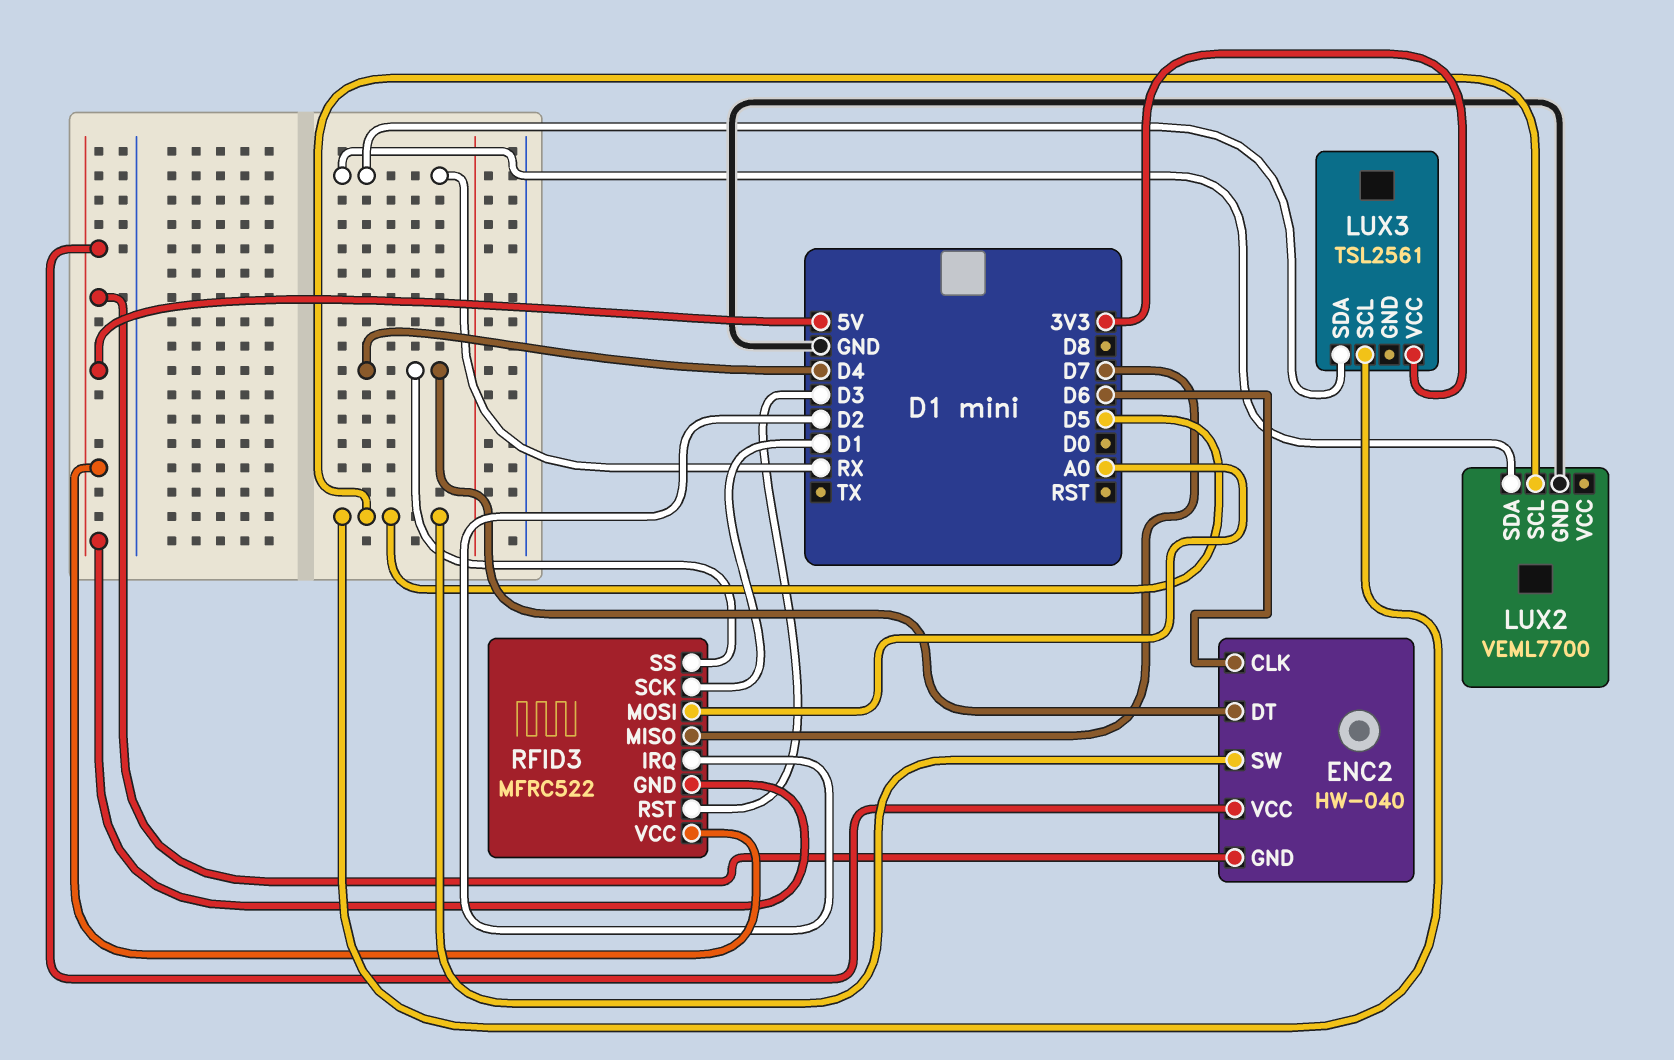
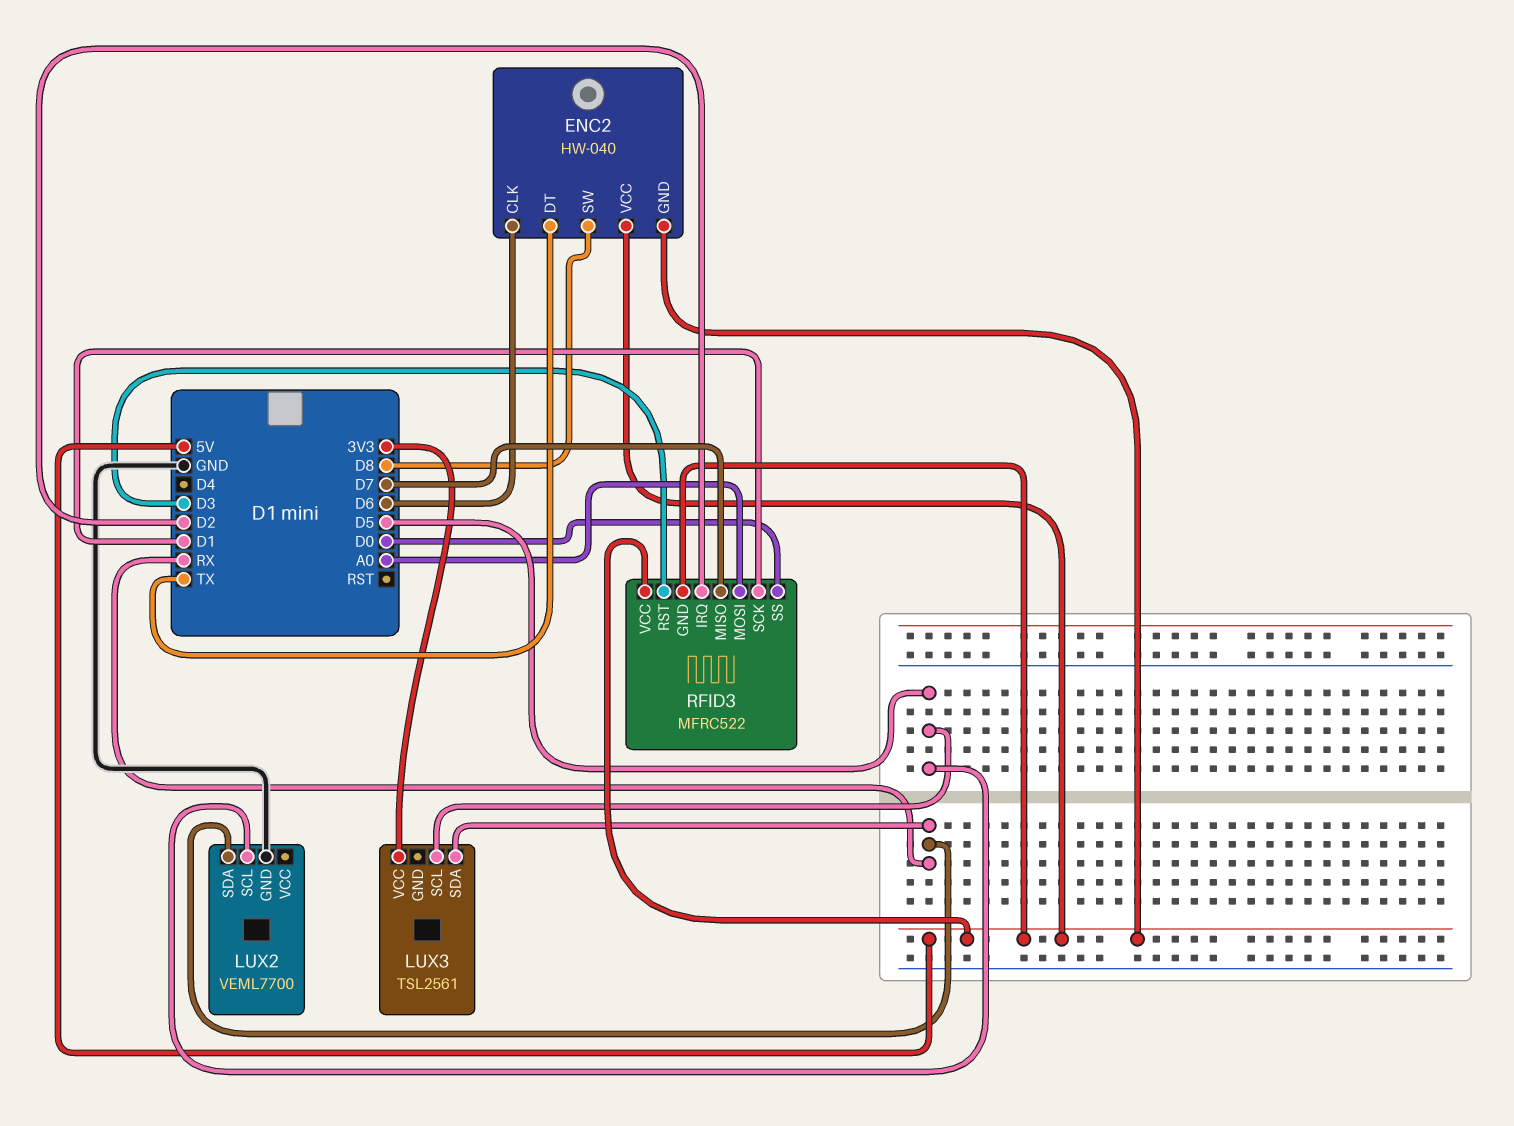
ENC2 pin DT: D4 -> TX
ENC2 pin SW: D5 -> D8
RFID3 pin SS: D4 -> D0

